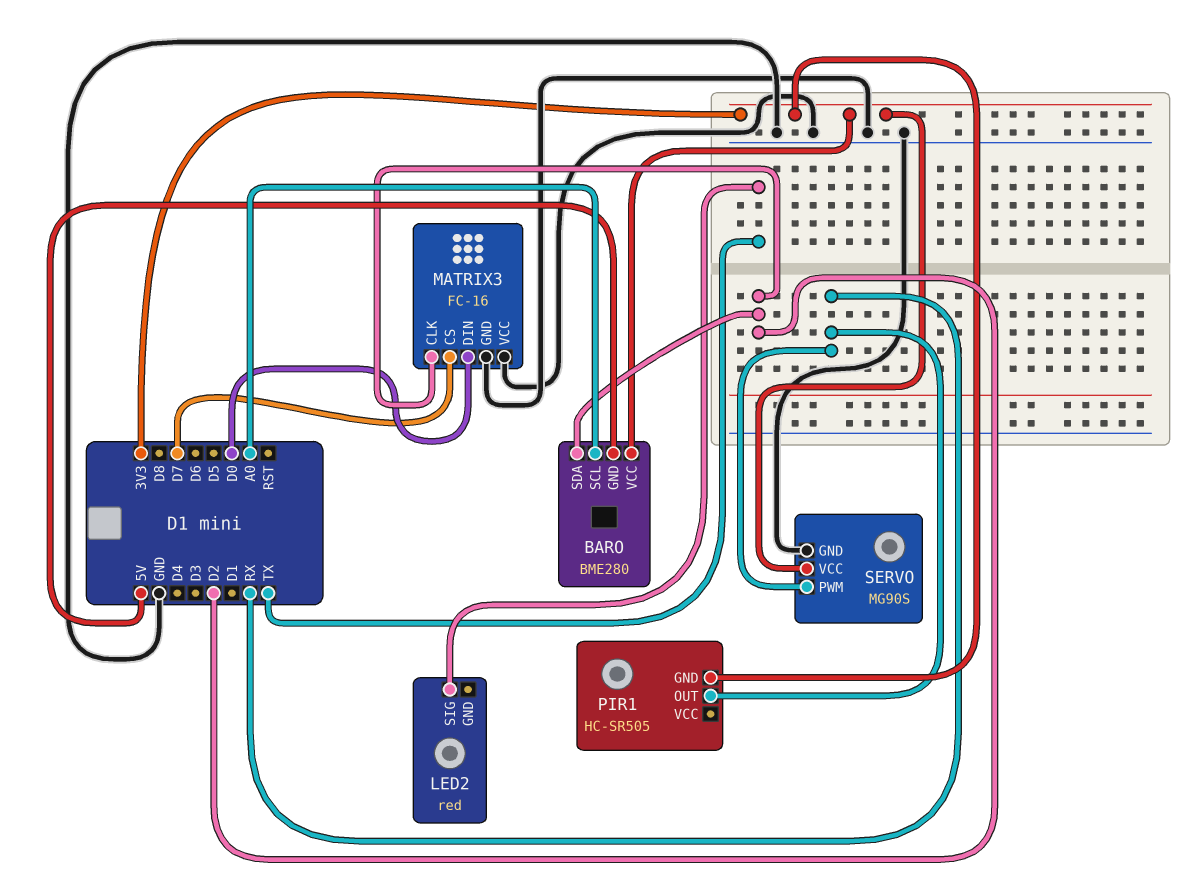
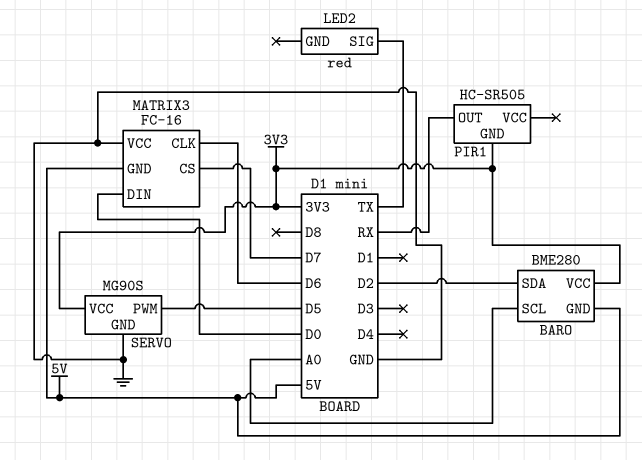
MATRIX3 pin CLK: D2 -> D6
MATRIX3 pin GND: GND -> 5V
SERVO pin PWM: RX -> D5

